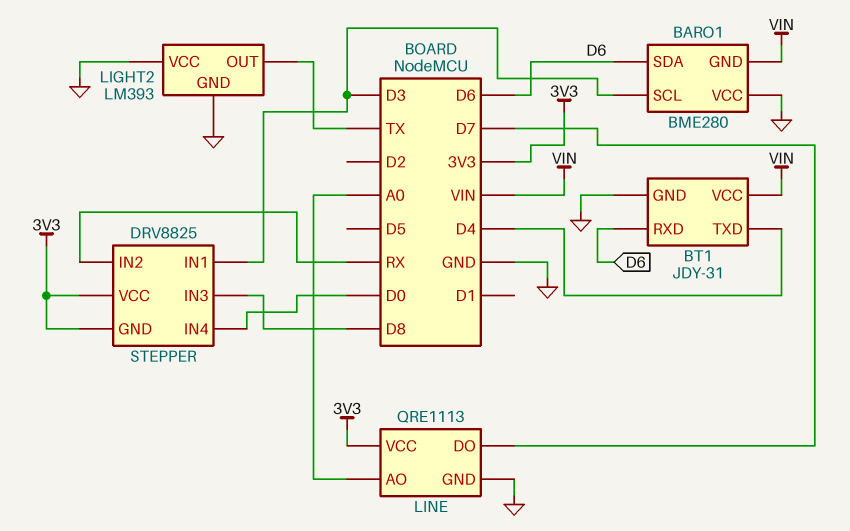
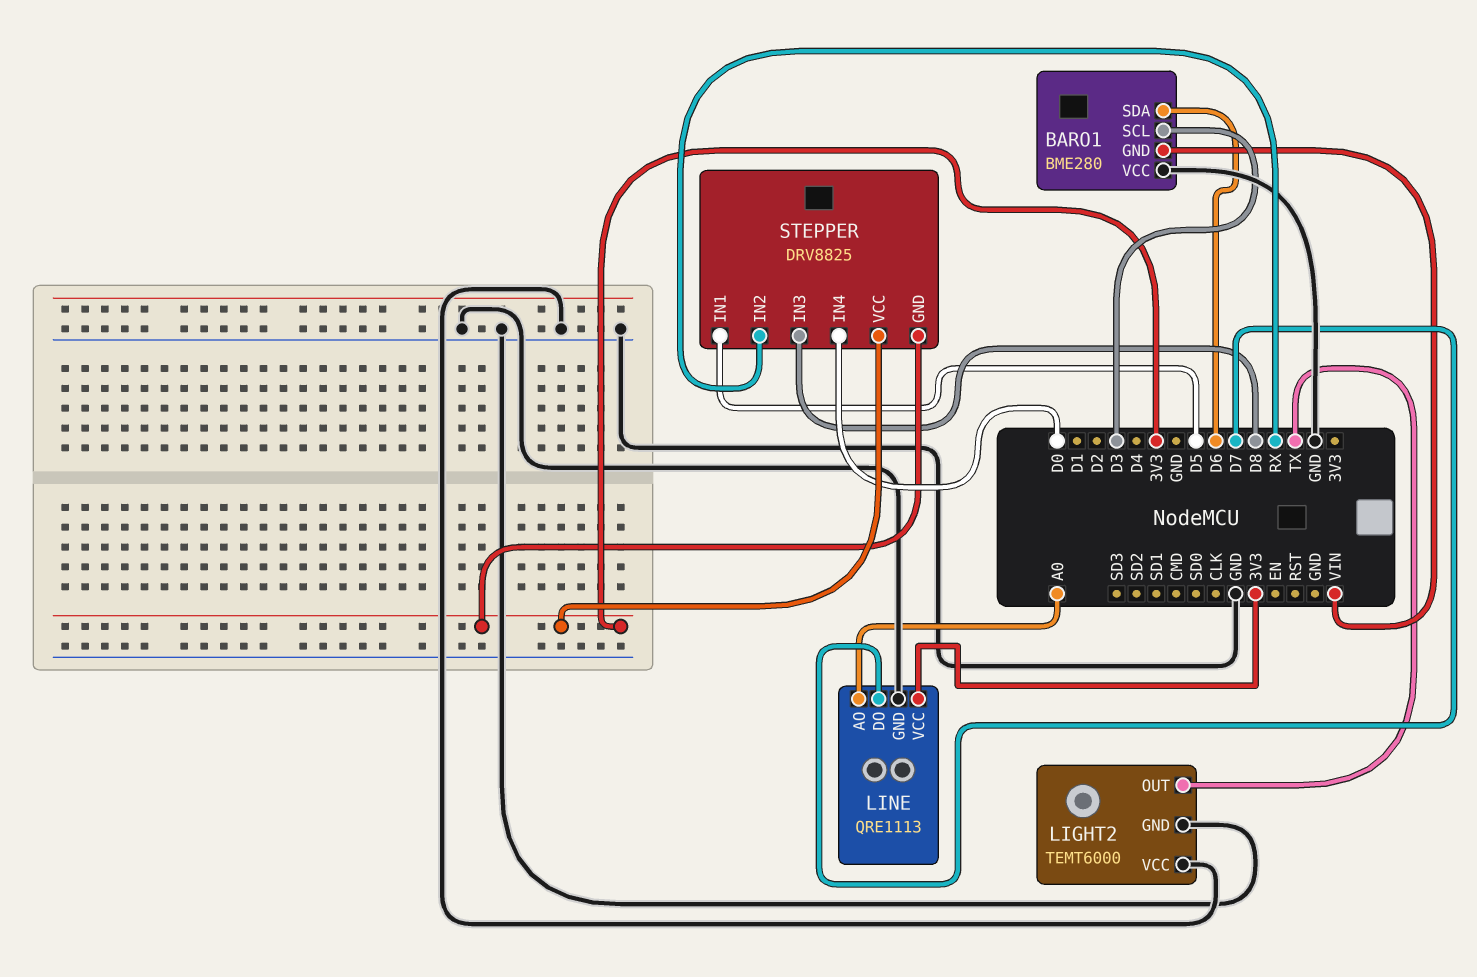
BT1: JDY-31 -> none
BT1 pin GND: GND -> none
BT1 pin RXD: D6 -> none
BT1 pin TXD: D4 -> none
BT1 pin VCC: VIN -> none
LIGHT2: LM393 -> TEMT6000
STEPPER pin IN1: D3 -> D5

